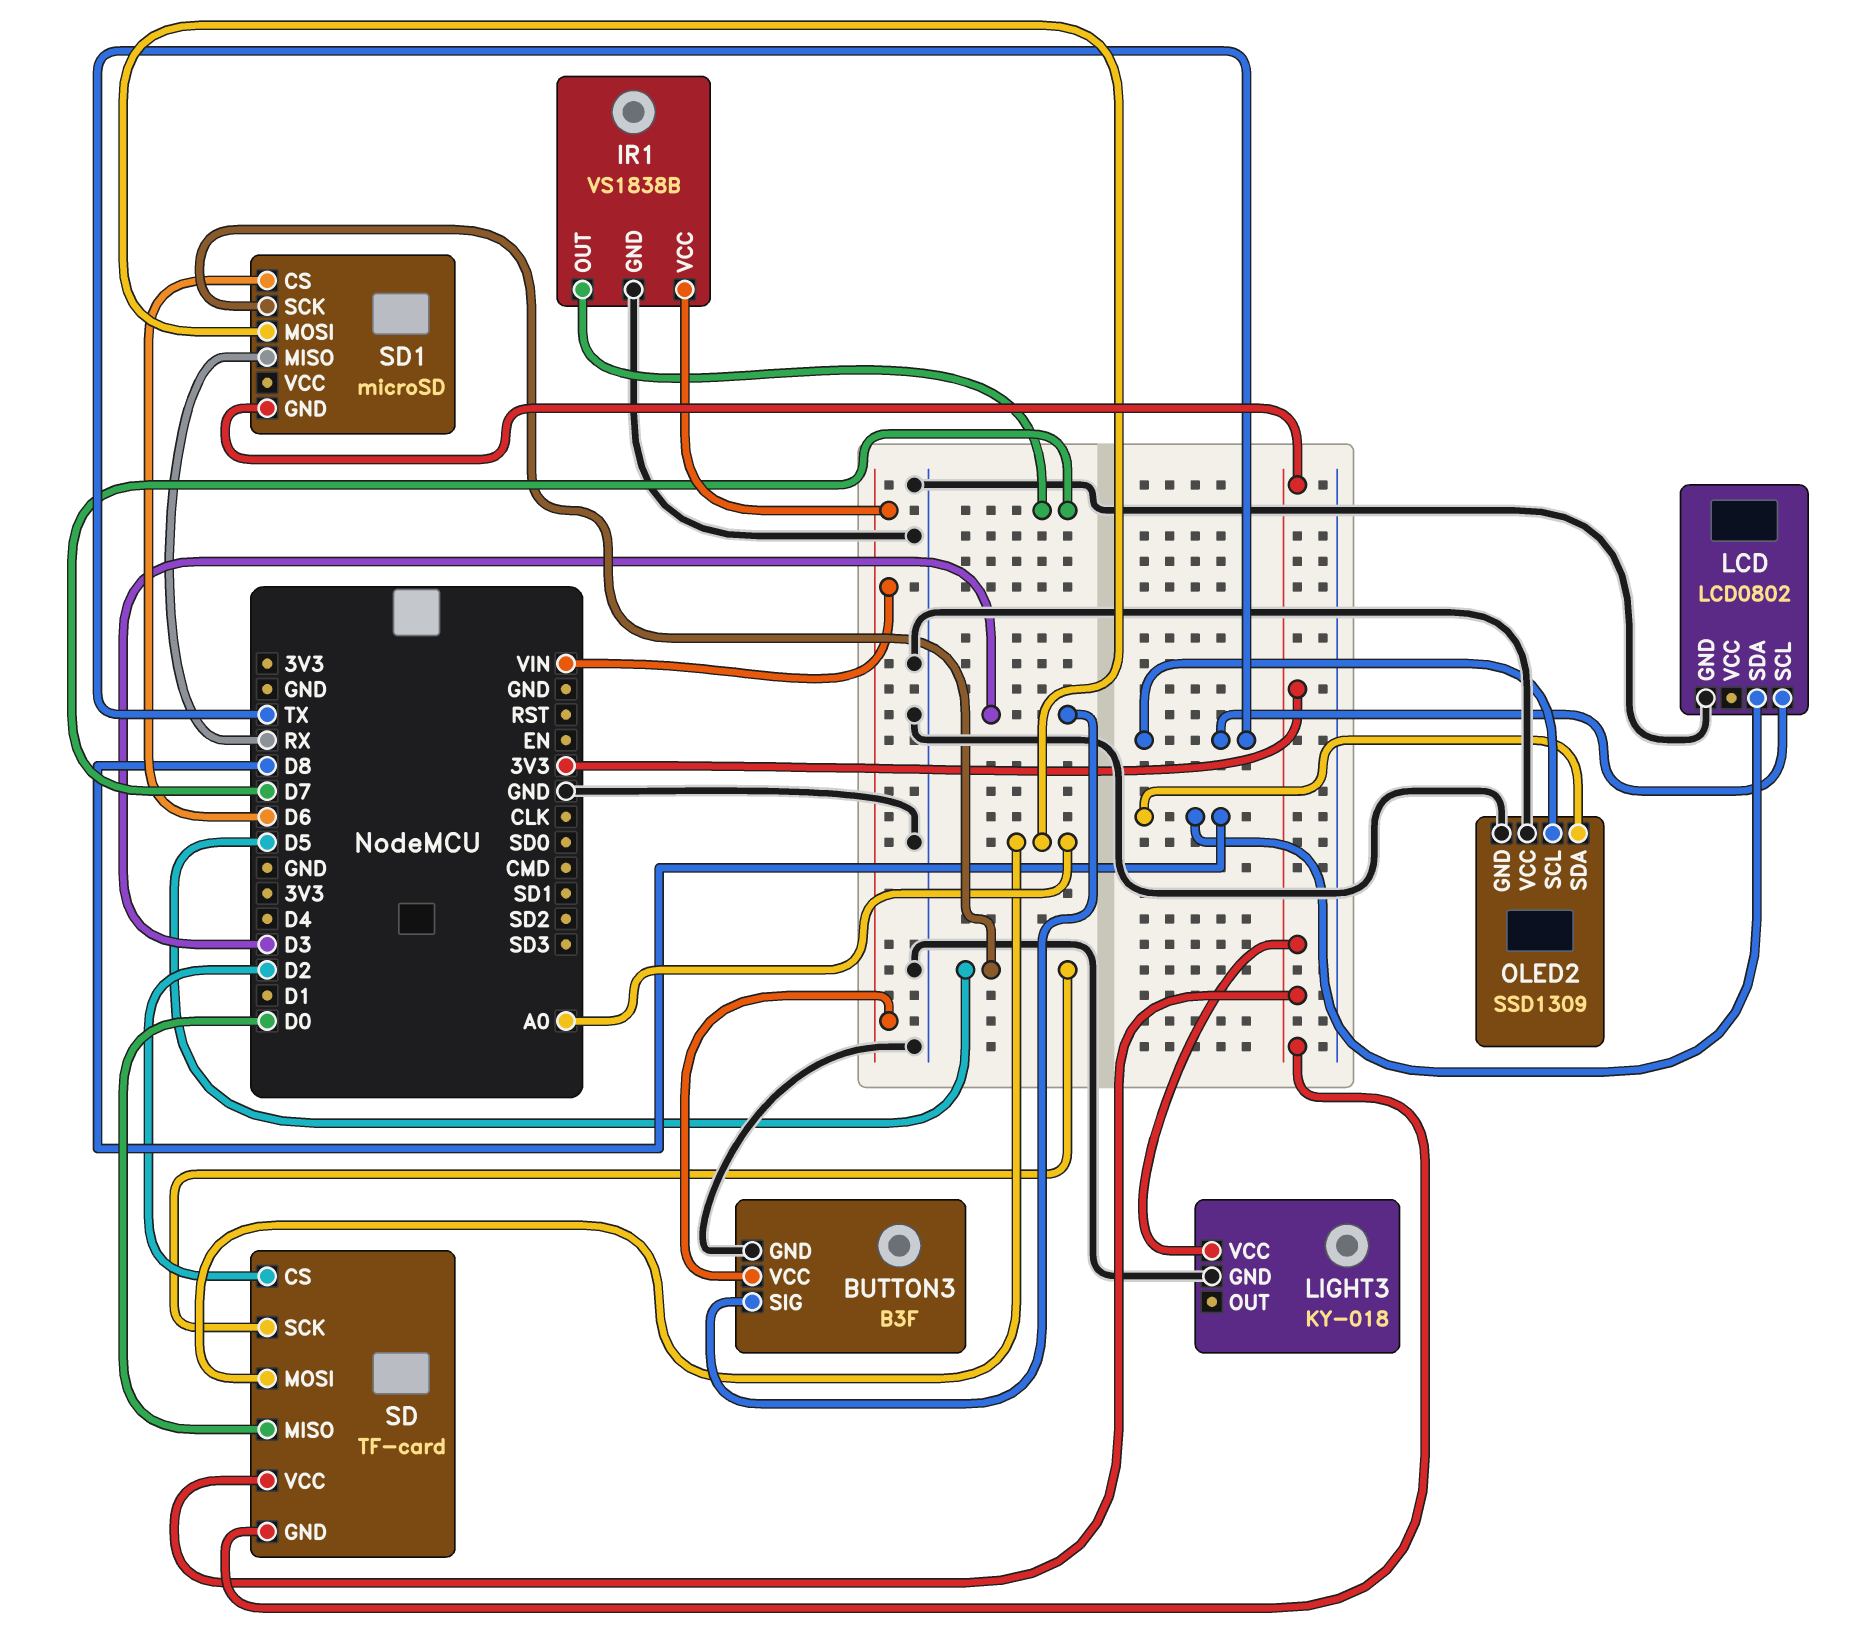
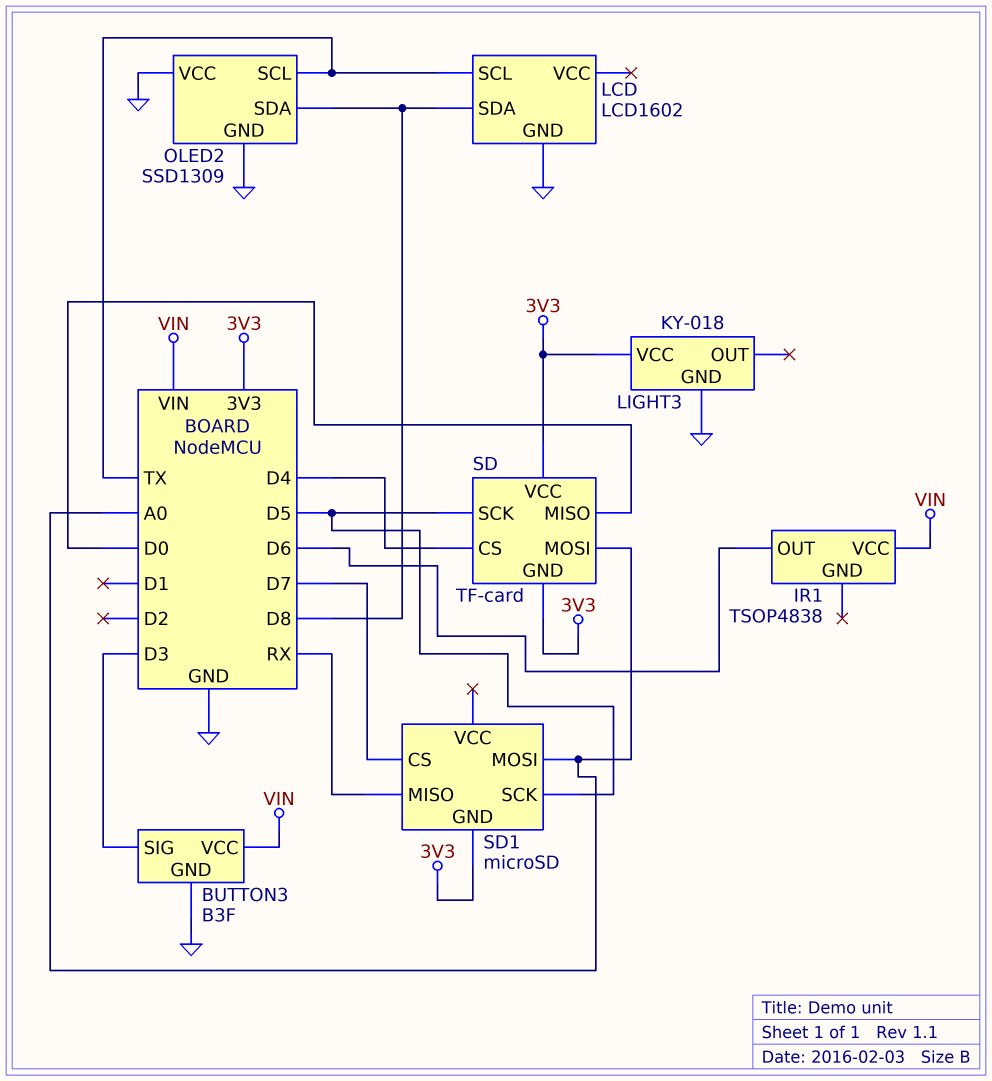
IR1: VS1838B -> TSOP4838
IR1 pin GND: GND -> none
IR1 pin OUT: D7 -> D6
LCD: LCD0802 -> LCD1602
SD pin CS: D2 -> D4
SD1 pin CS: D6 -> D7

